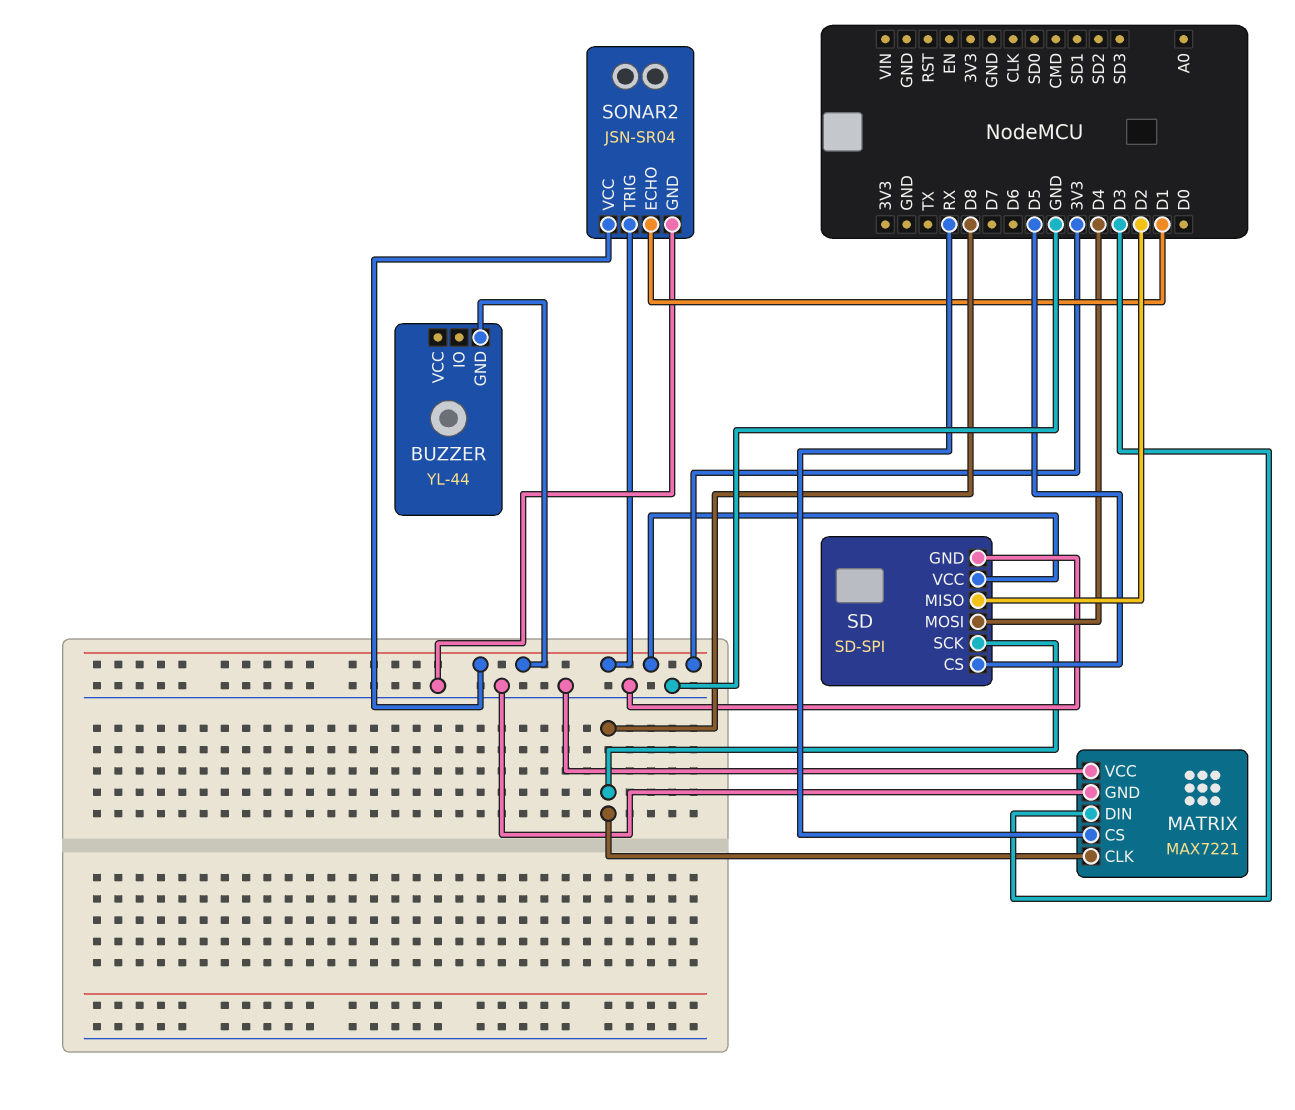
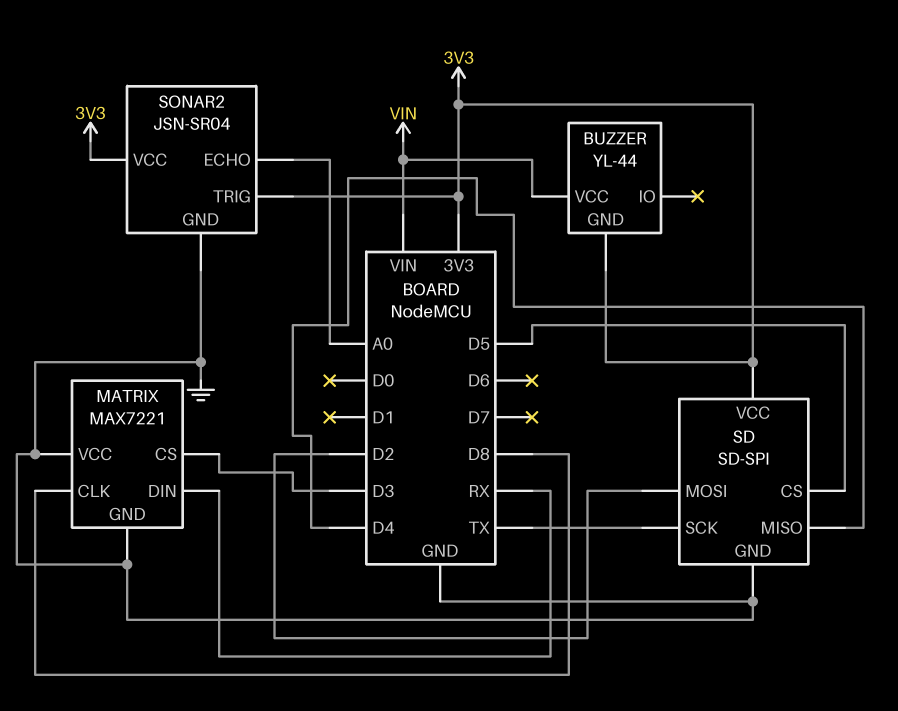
BUZZER pin VCC: none -> VIN
MATRIX pin CS: RX -> D3
MATRIX pin DIN: D3 -> RX
SD pin MISO: D2 -> D4
SD pin MOSI: D4 -> D2
SD pin SCK: D8 -> TX
SONAR2 pin ECHO: D1 -> A0

